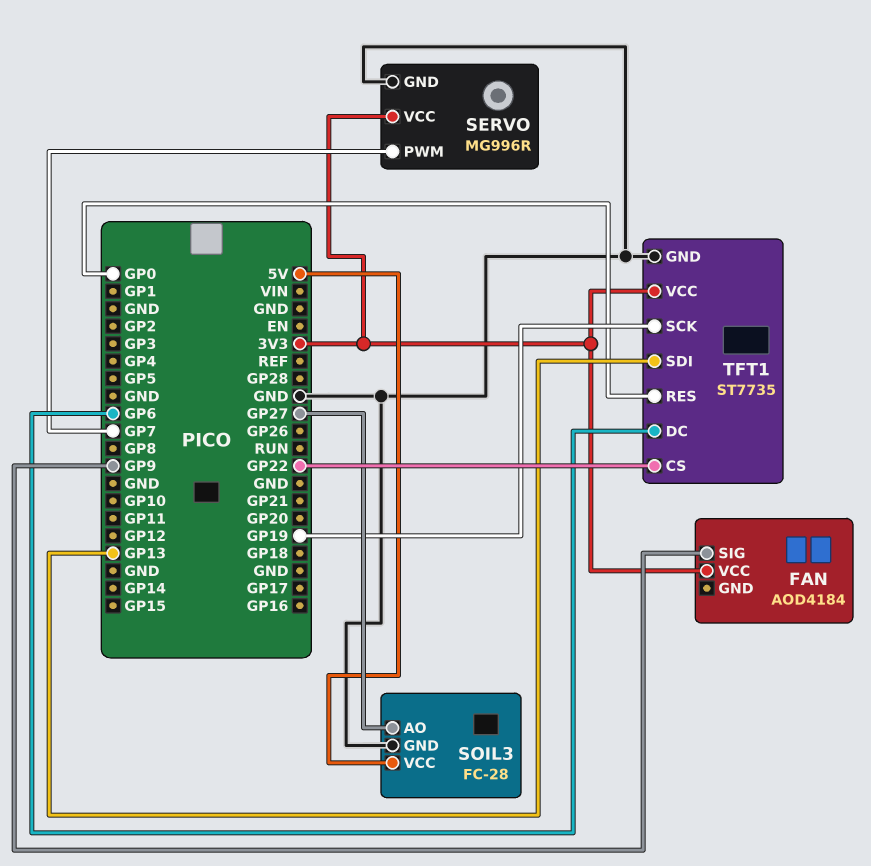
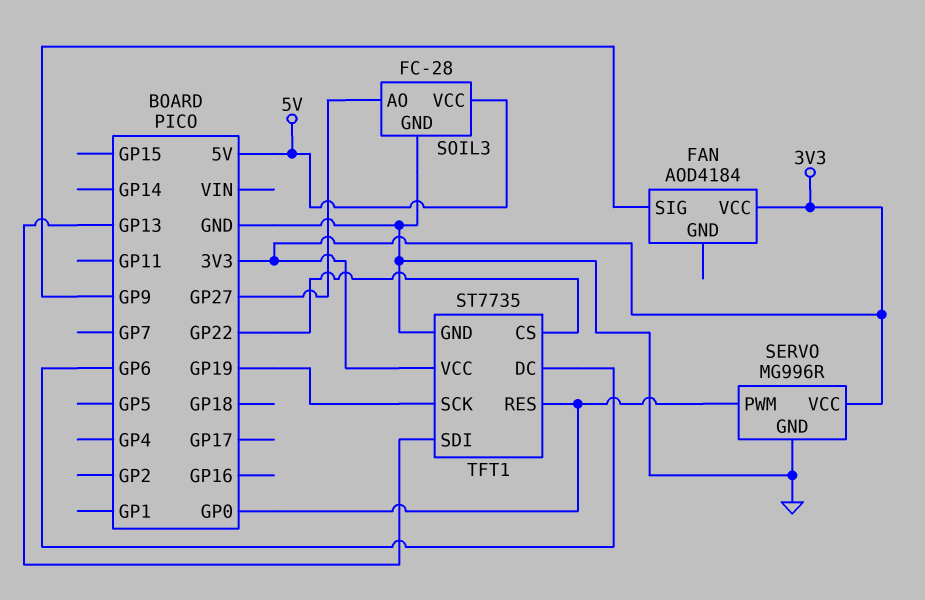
SERVO pin PWM: GP7 -> GP0

